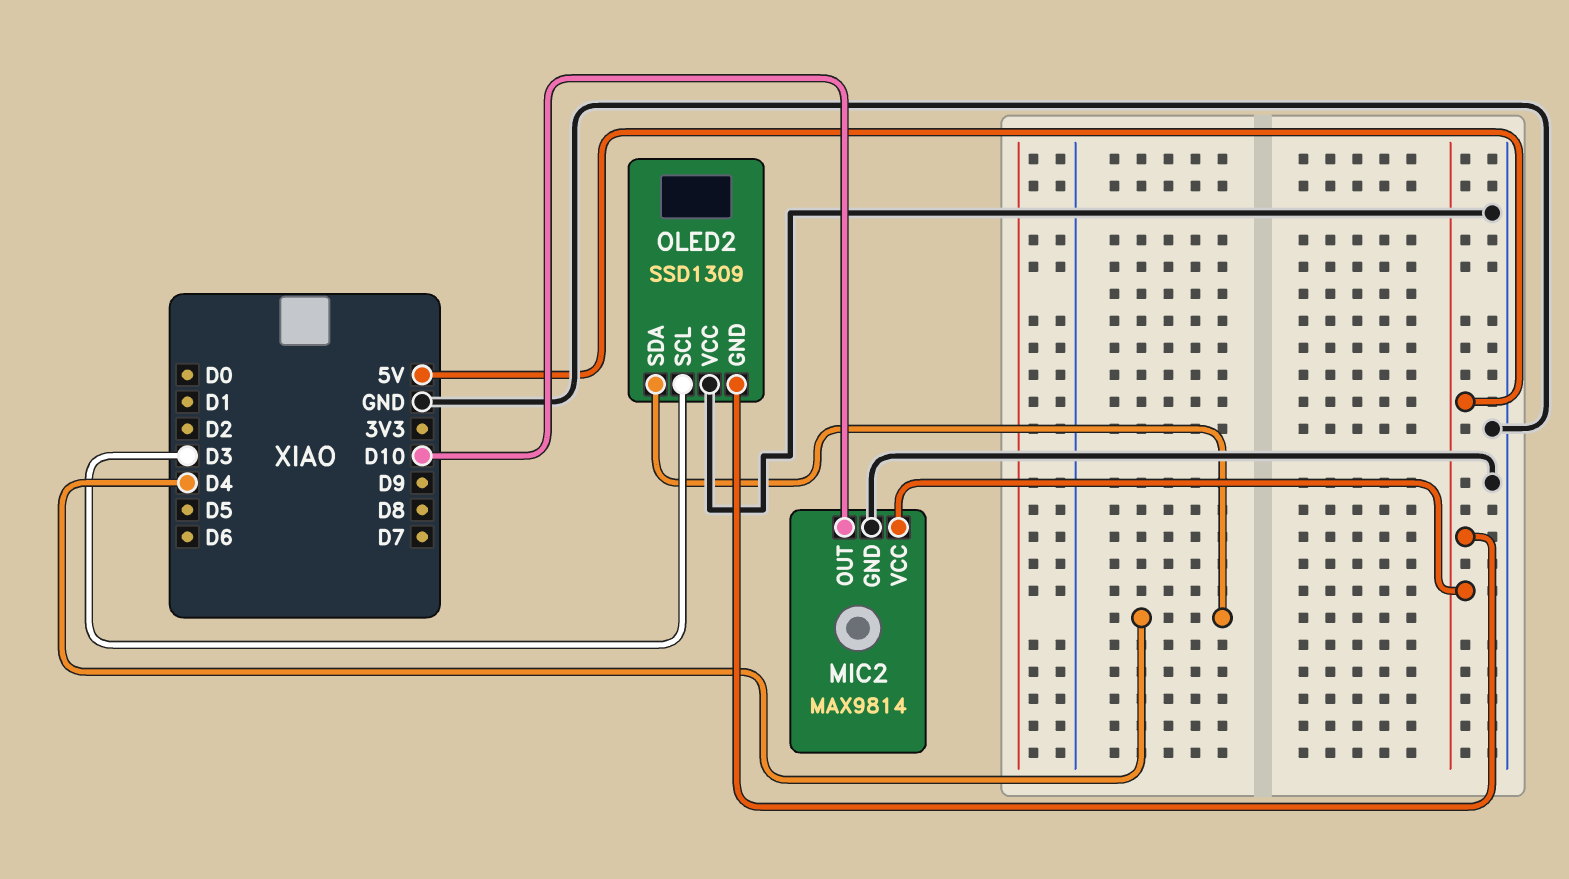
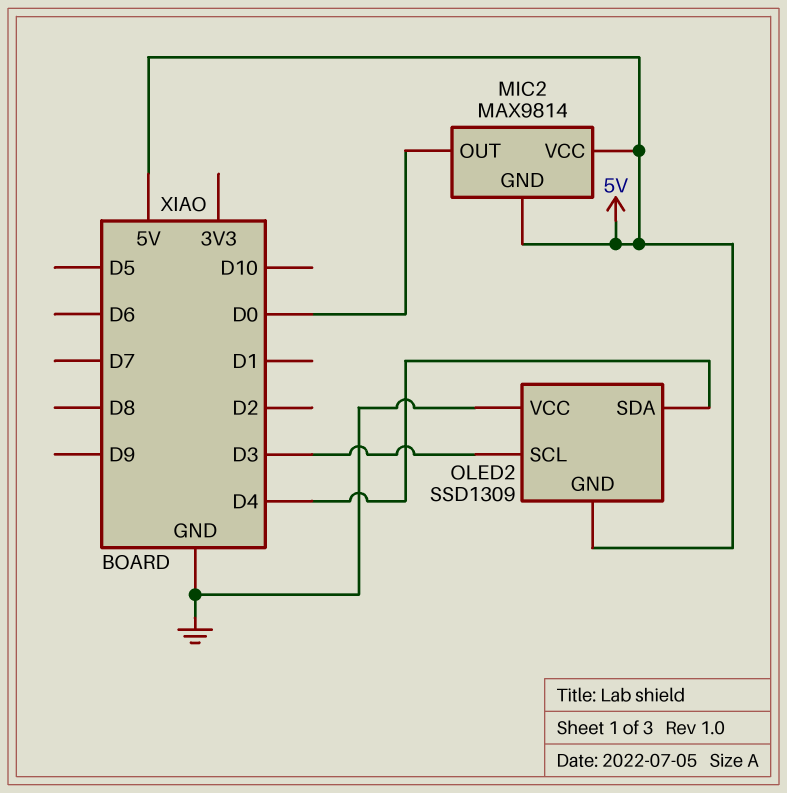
MIC2 pin GND: GND -> 5V
MIC2 pin OUT: D10 -> D0

